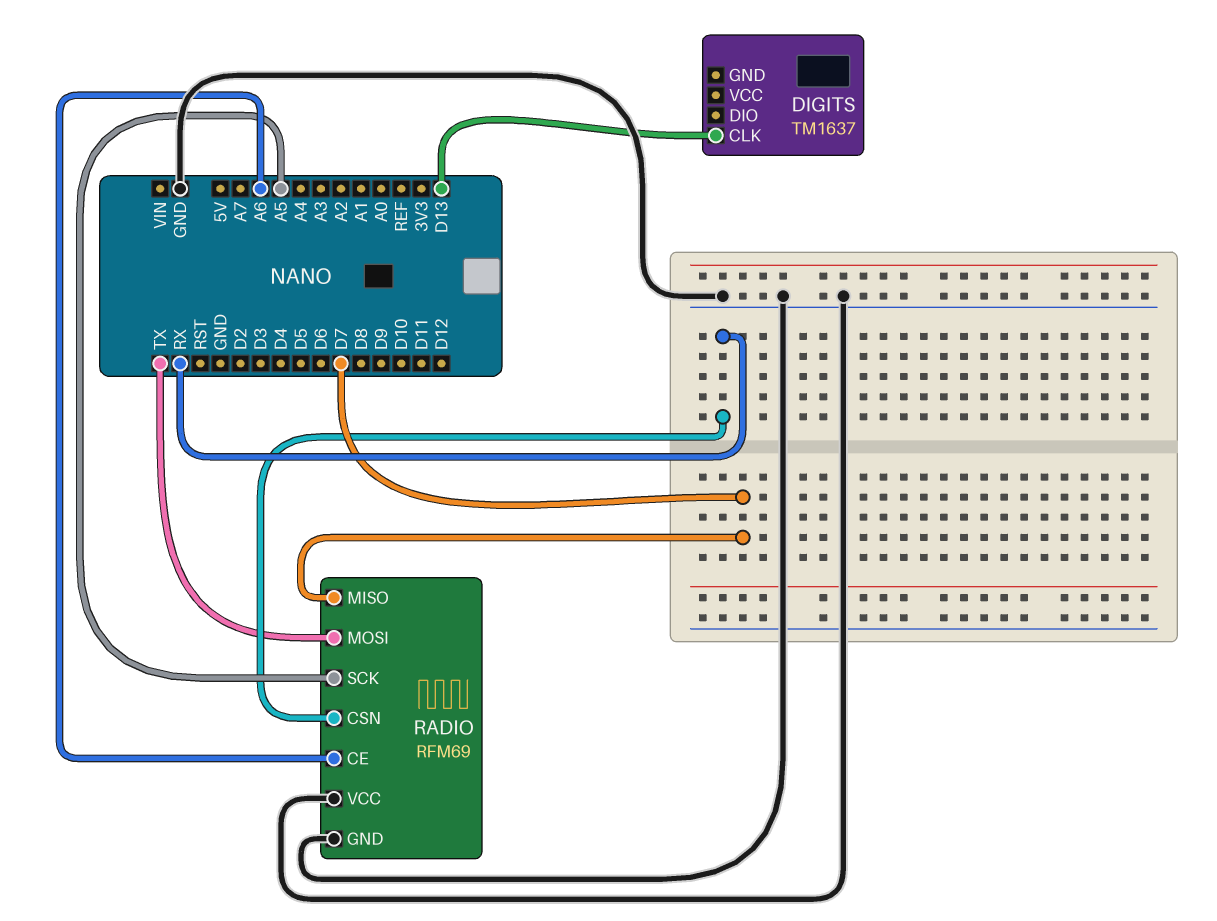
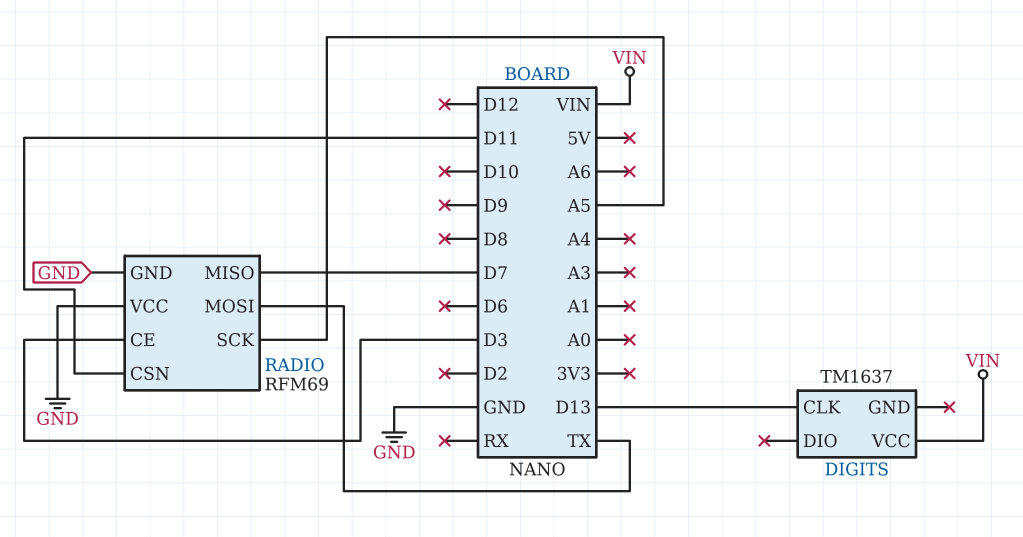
DIGITS pin VCC: none -> VIN
RADIO pin CE: A6 -> D3
RADIO pin CSN: RX -> D11

